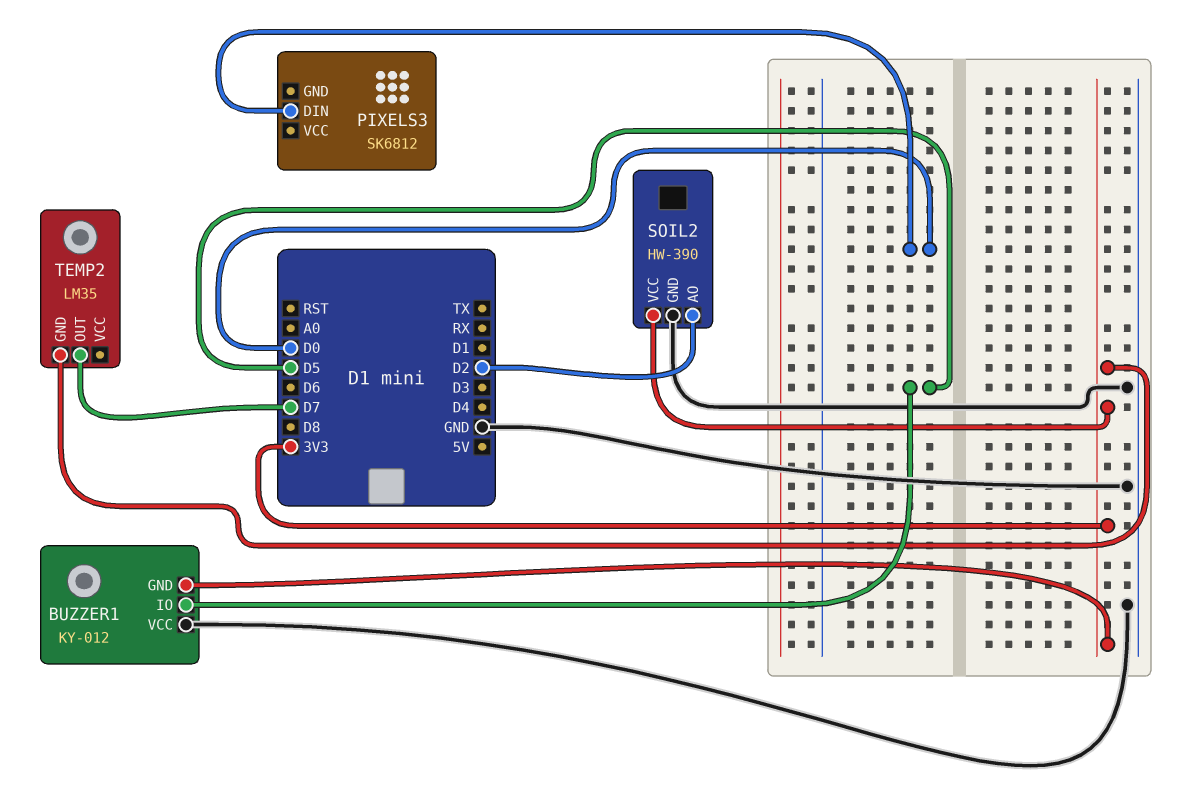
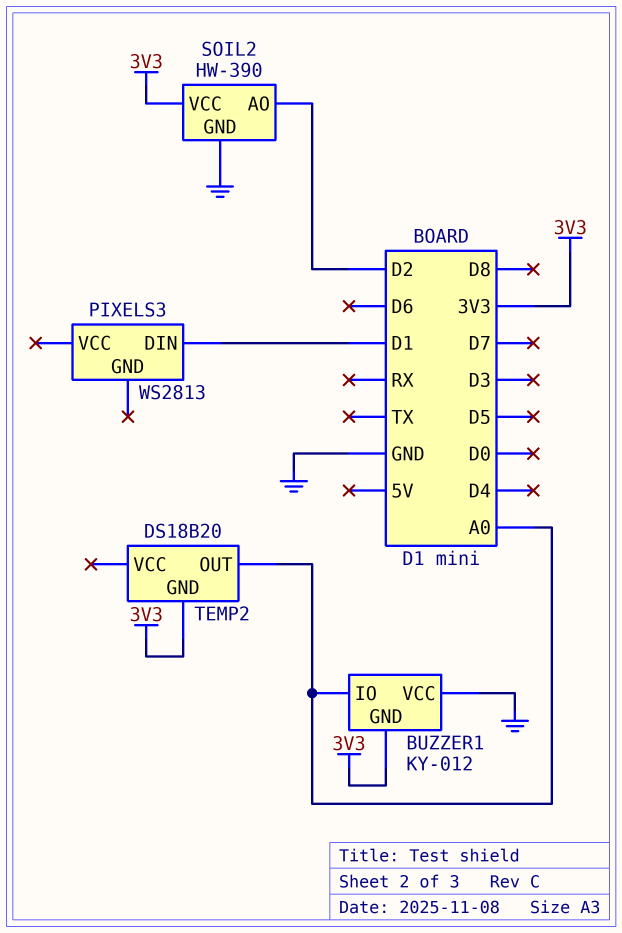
BUZZER1 pin IO: D5 -> A0
PIXELS3: SK6812 -> WS2813
PIXELS3 pin DIN: D0 -> D1
TEMP2: LM35 -> DS18B20
TEMP2 pin OUT: D7 -> A0

